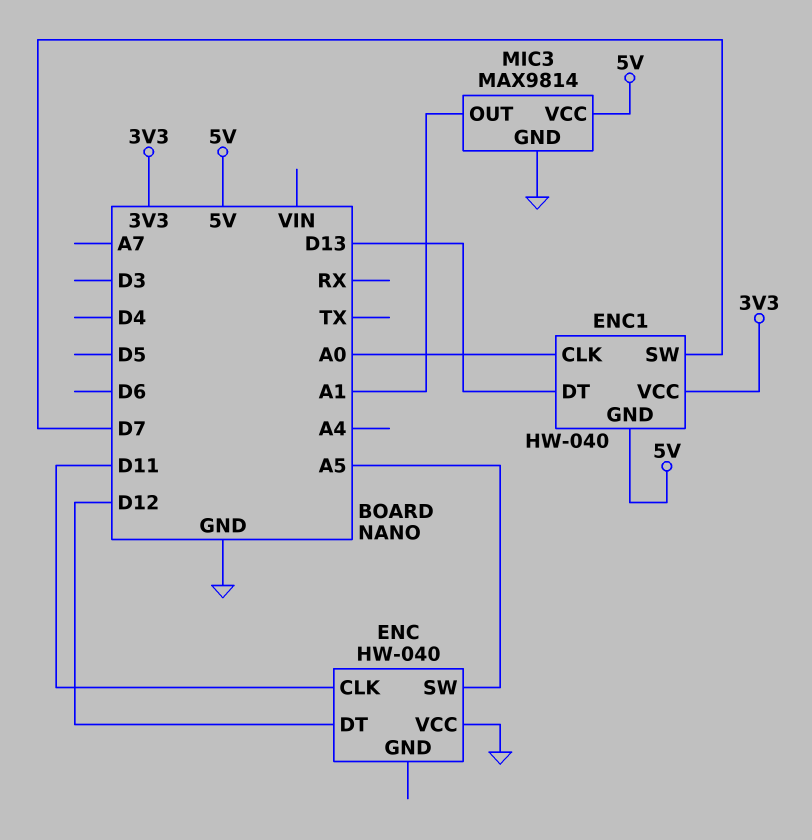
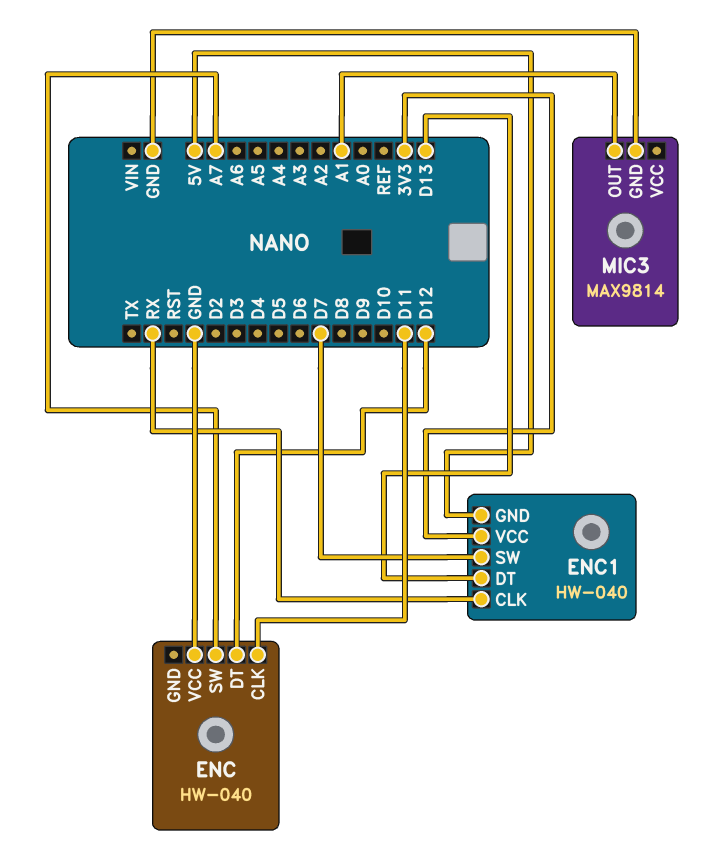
ENC pin SW: A5 -> A7
ENC1 pin CLK: A0 -> RX
MIC3 pin VCC: 5V -> none

